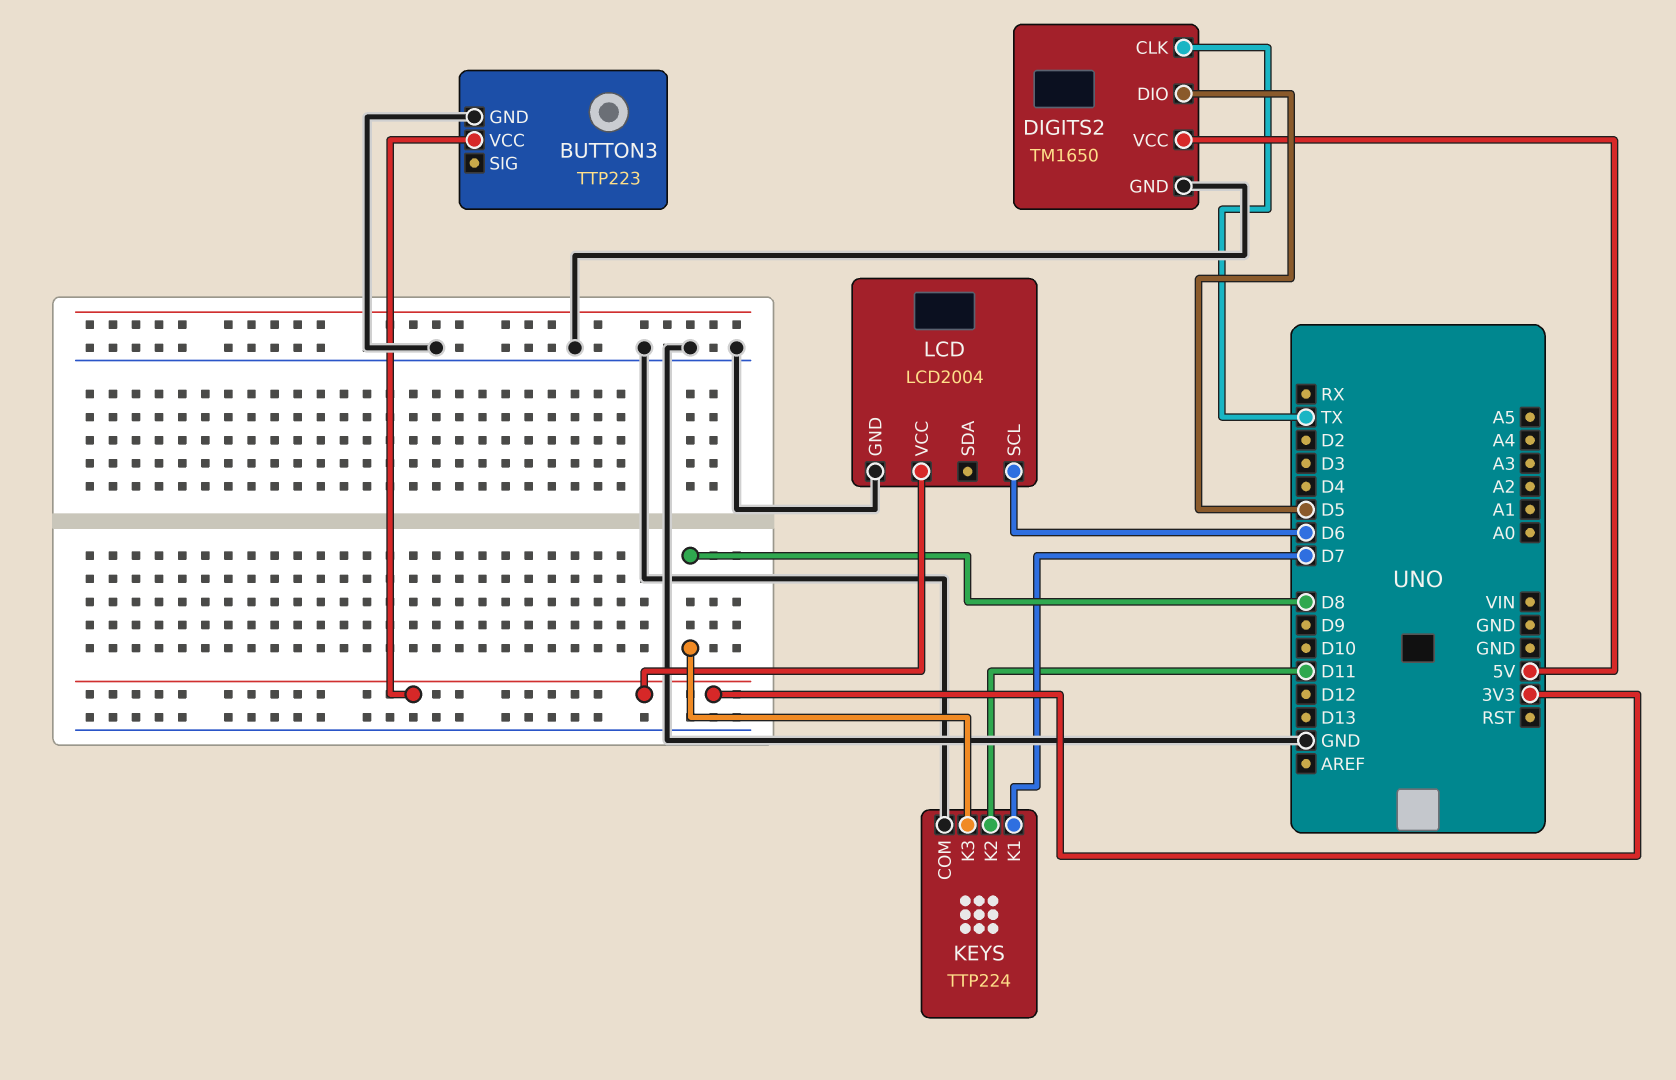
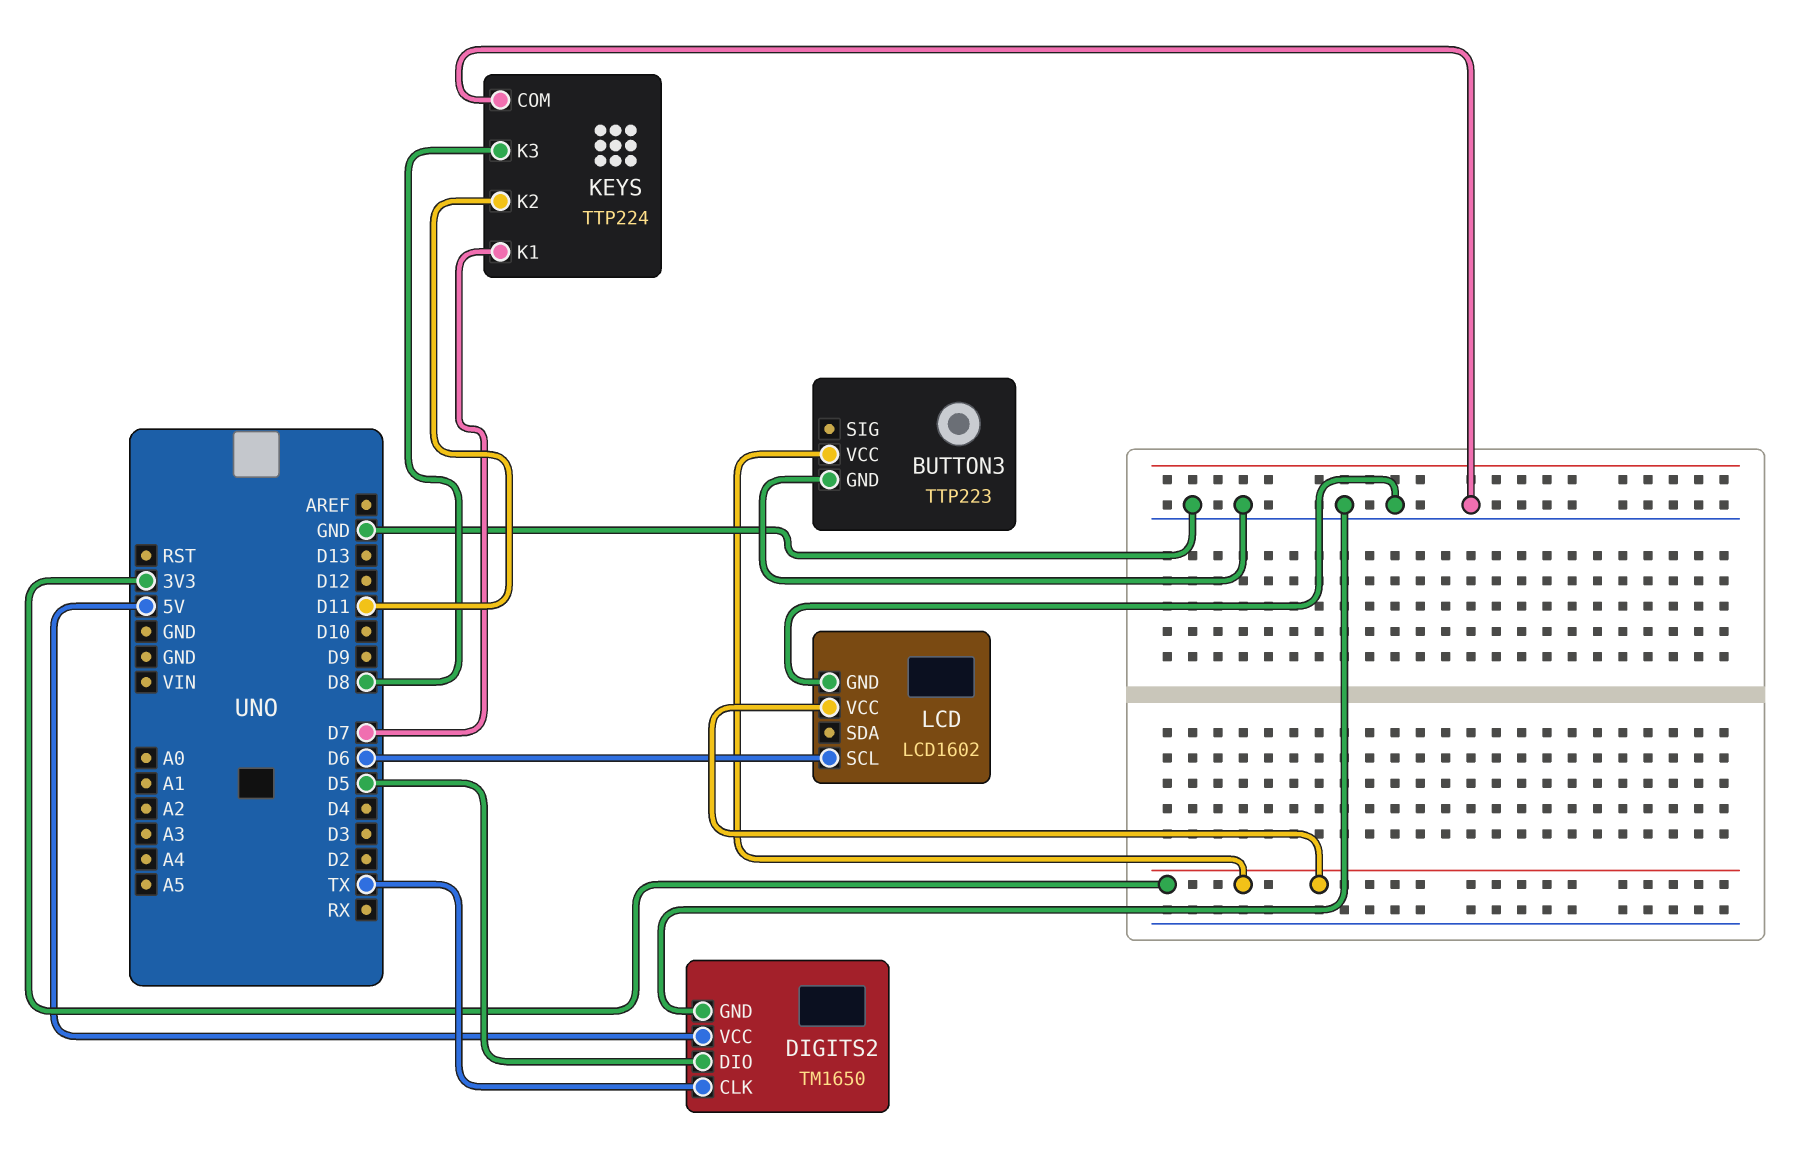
LCD: LCD2004 -> LCD1602

